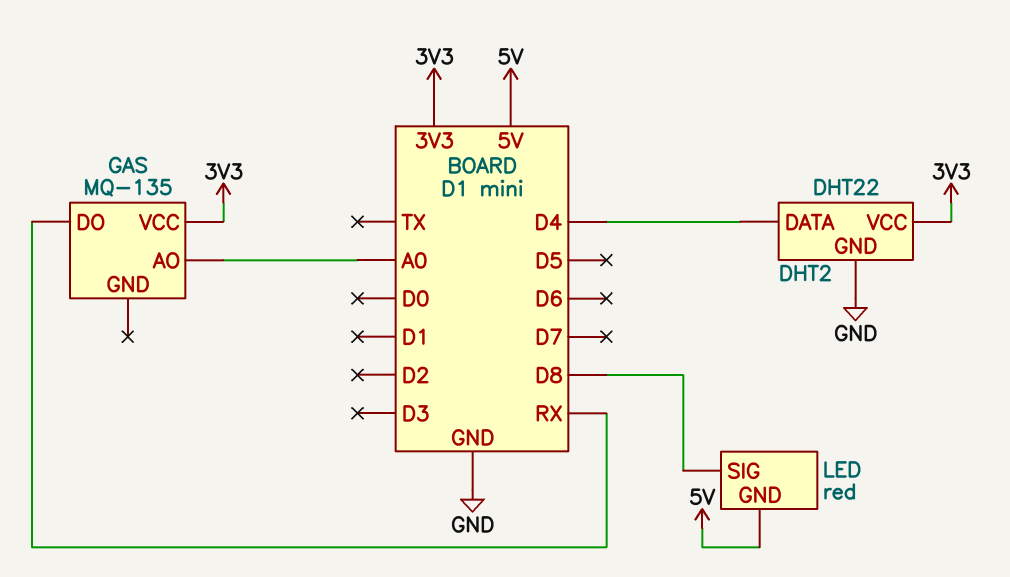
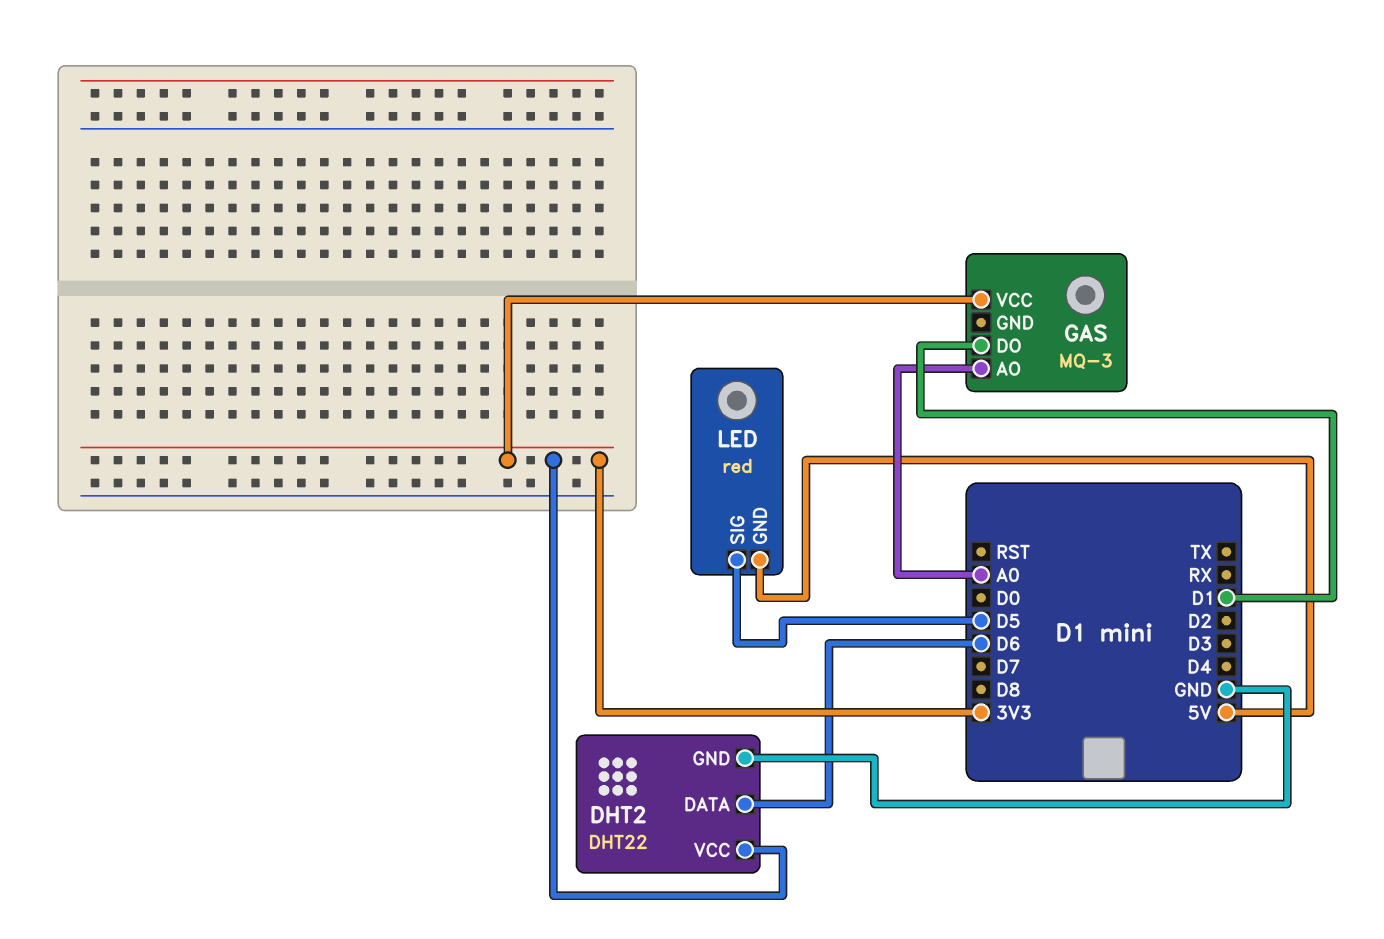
DHT2 pin DATA: D4 -> D6
GAS: MQ-135 -> MQ-3
GAS pin DO: RX -> D1
LED pin SIG: D8 -> D5

